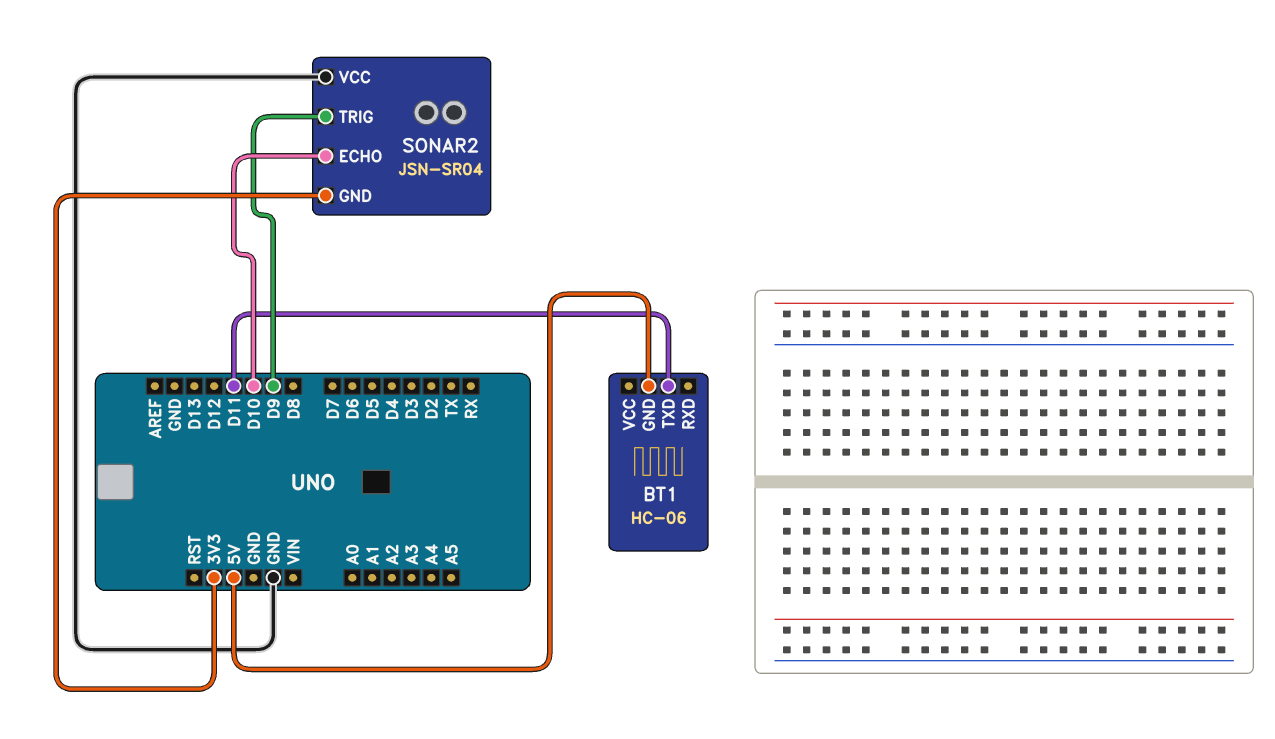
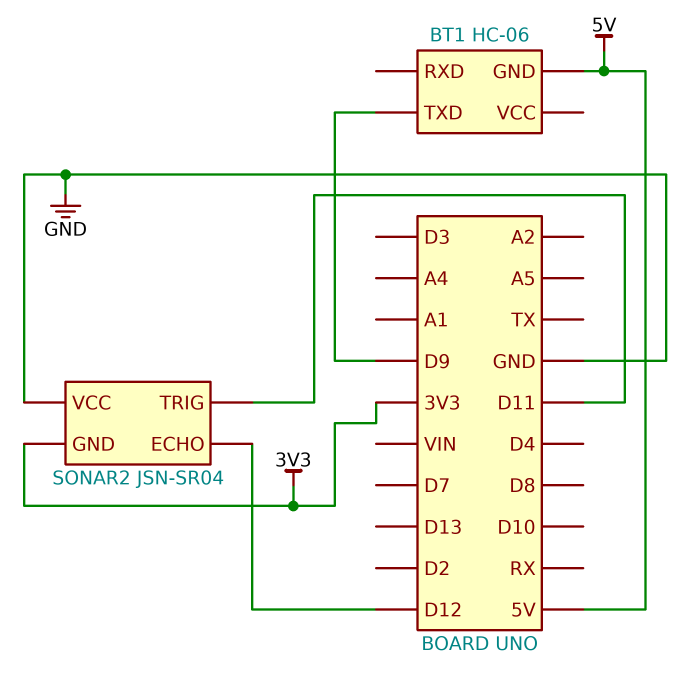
BT1 pin TXD: D11 -> D9
SONAR2 pin ECHO: D10 -> D12
SONAR2 pin TRIG: D9 -> D11

